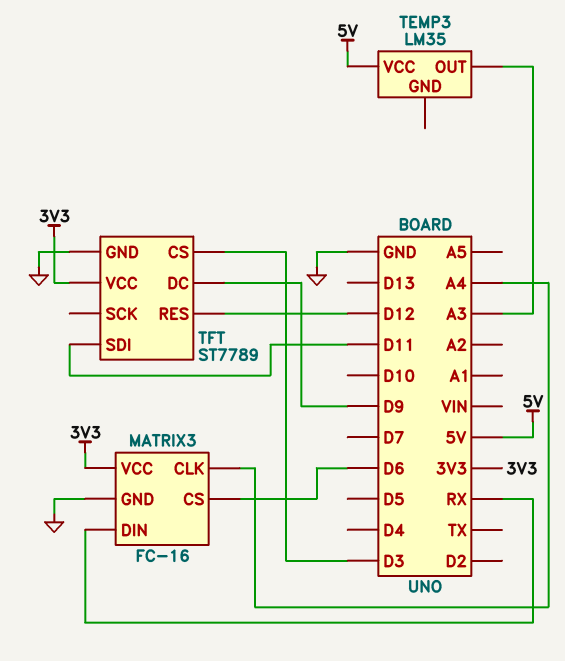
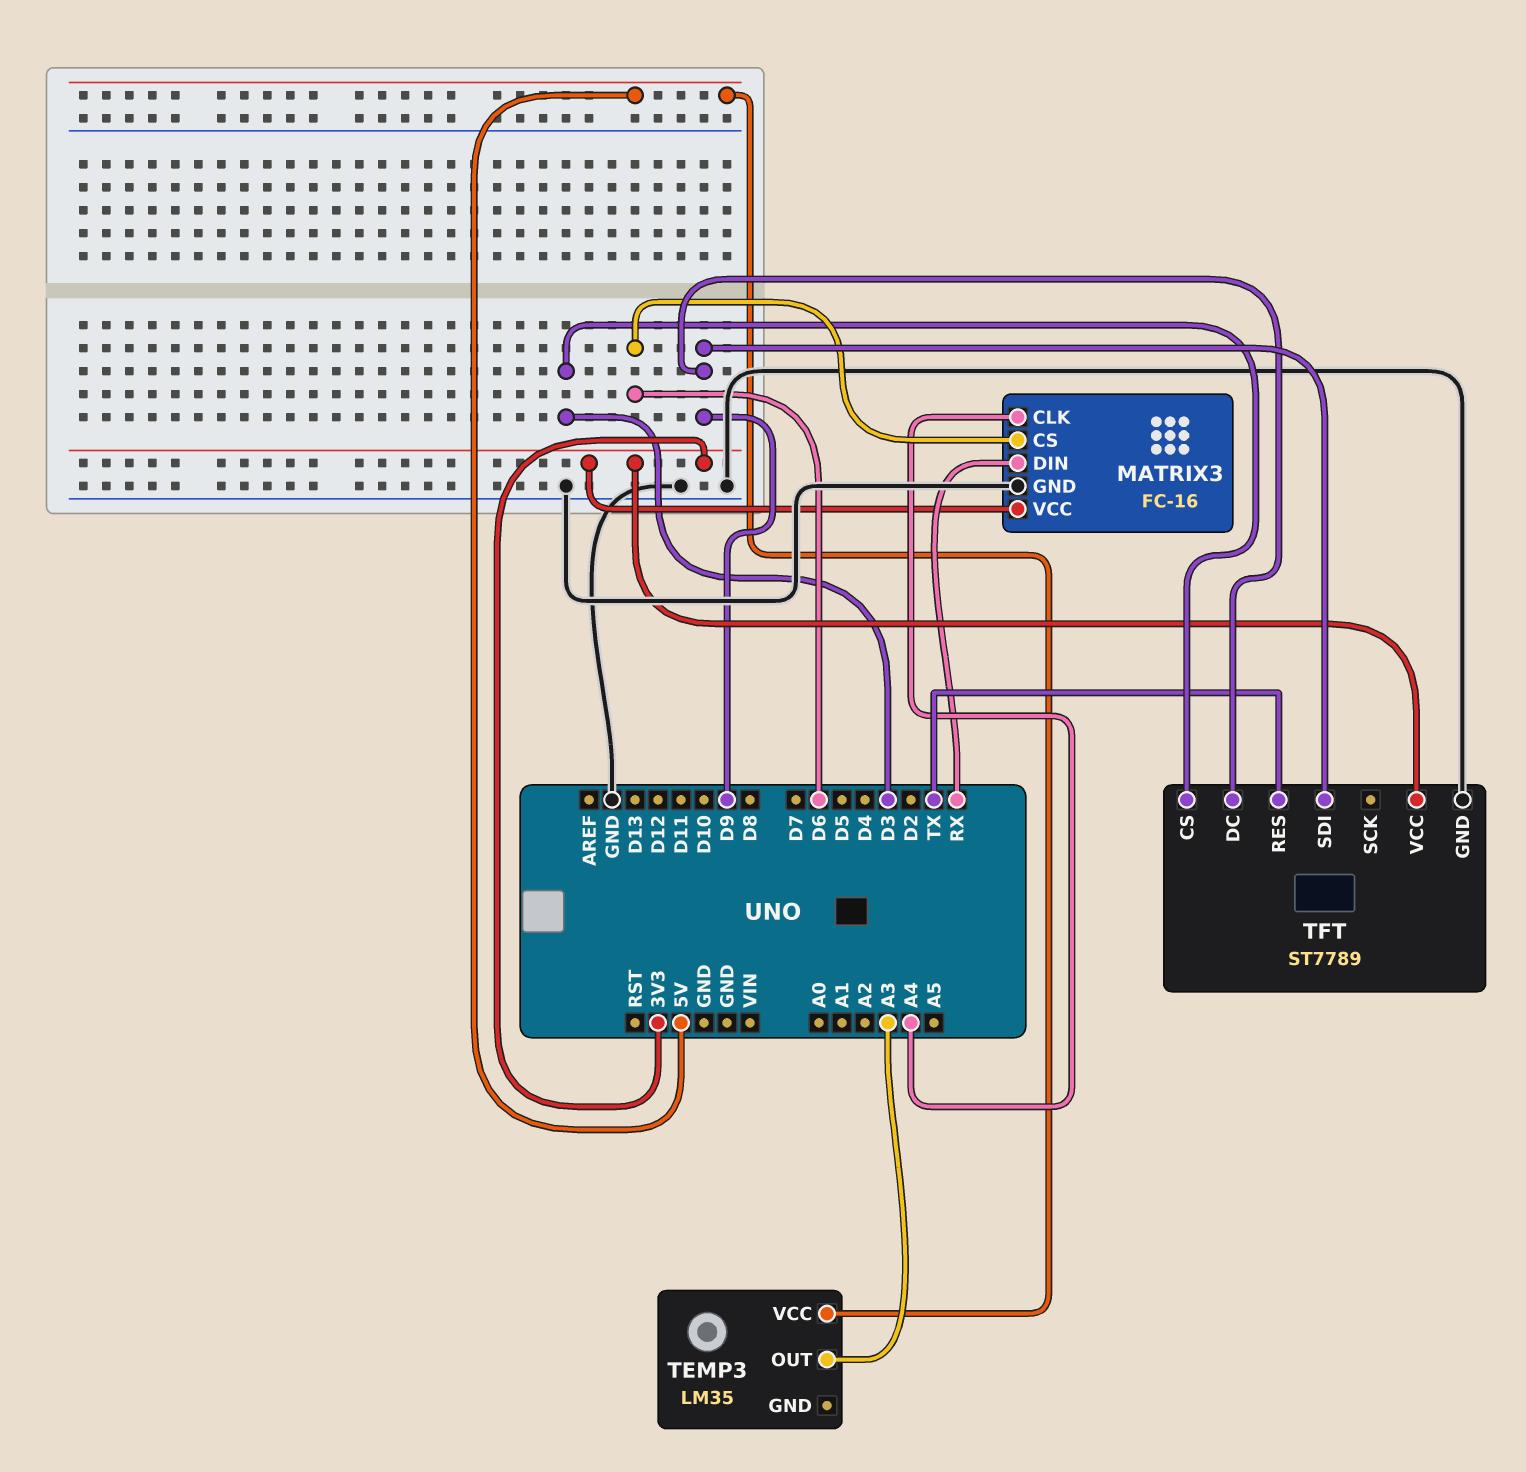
TFT pin RES: D12 -> TX
TFT pin SDI: D11 -> D9

